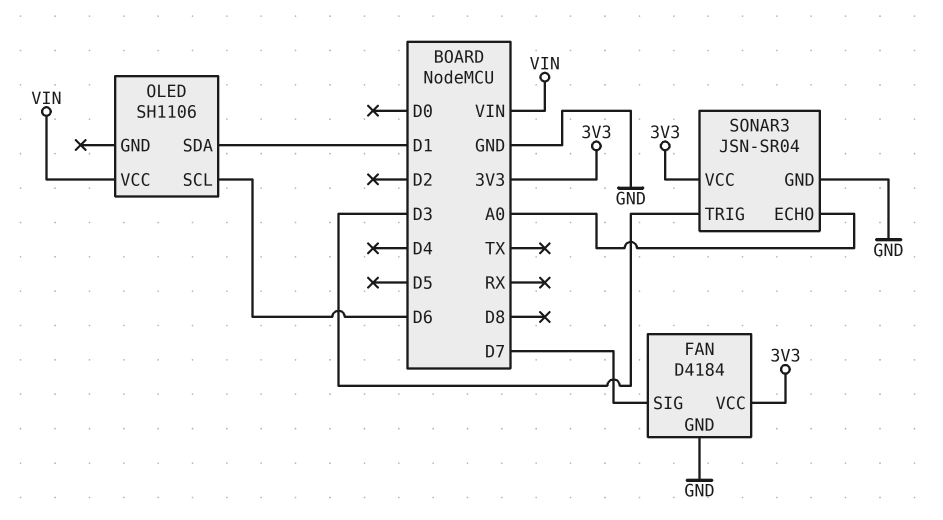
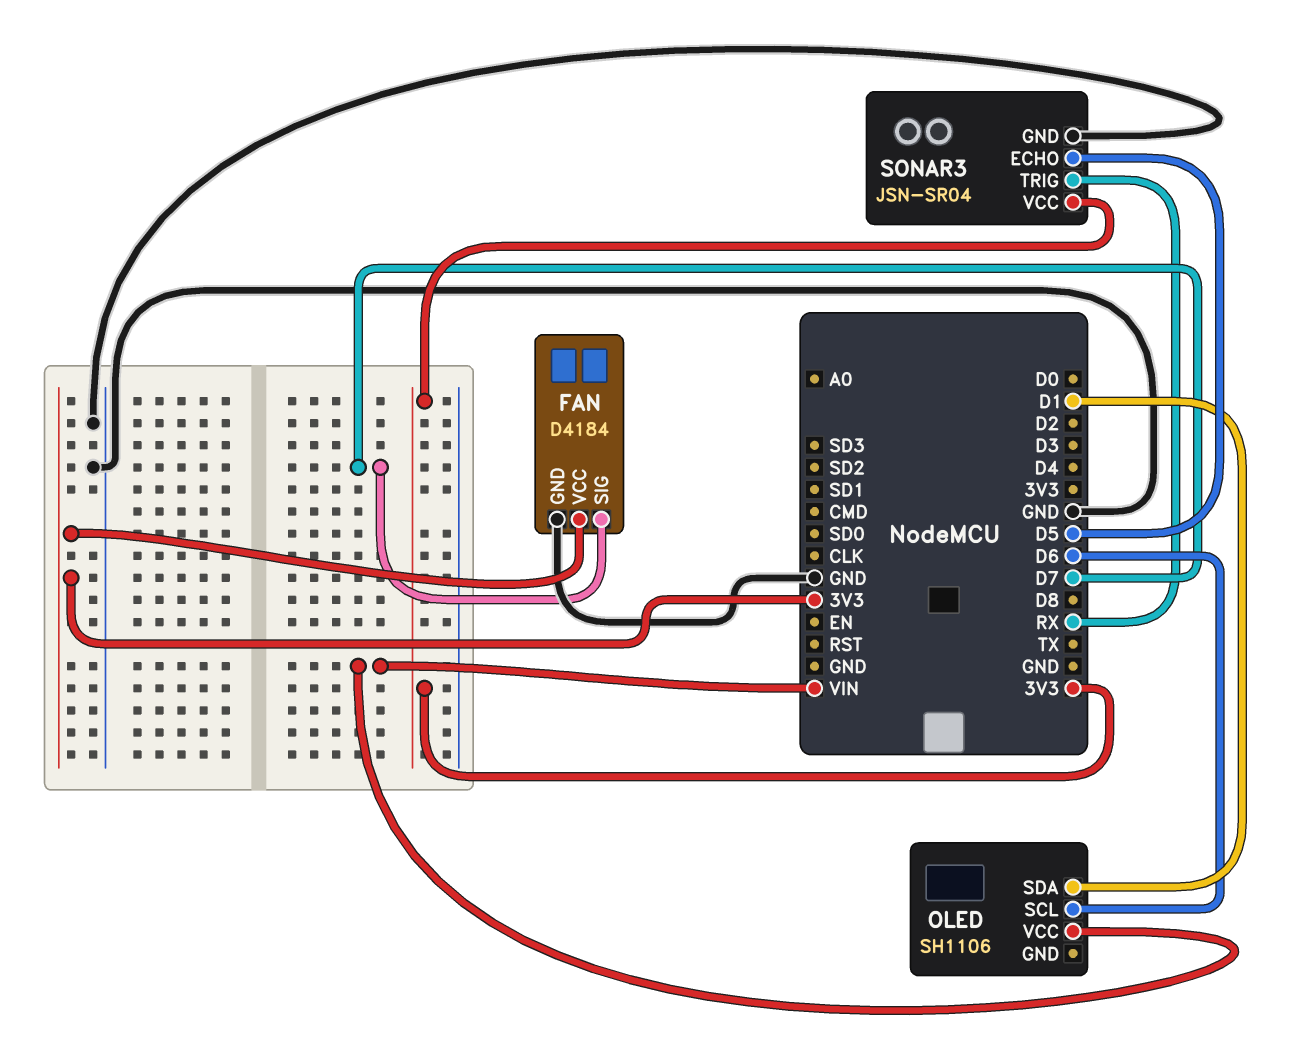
SONAR3 pin ECHO: A0 -> D5
SONAR3 pin TRIG: D3 -> RX

